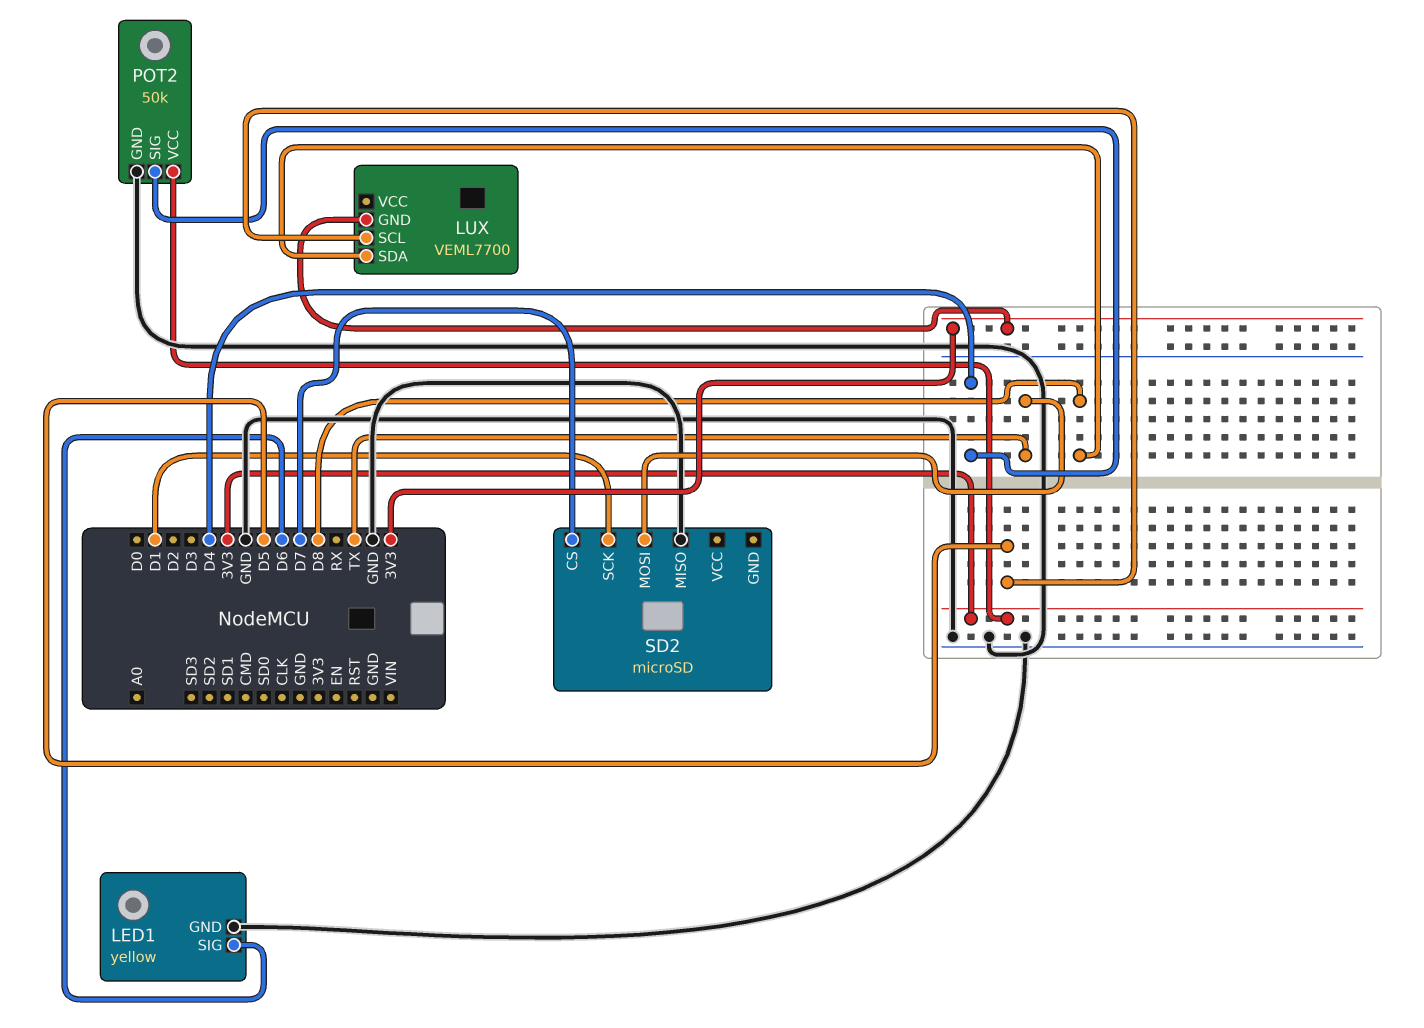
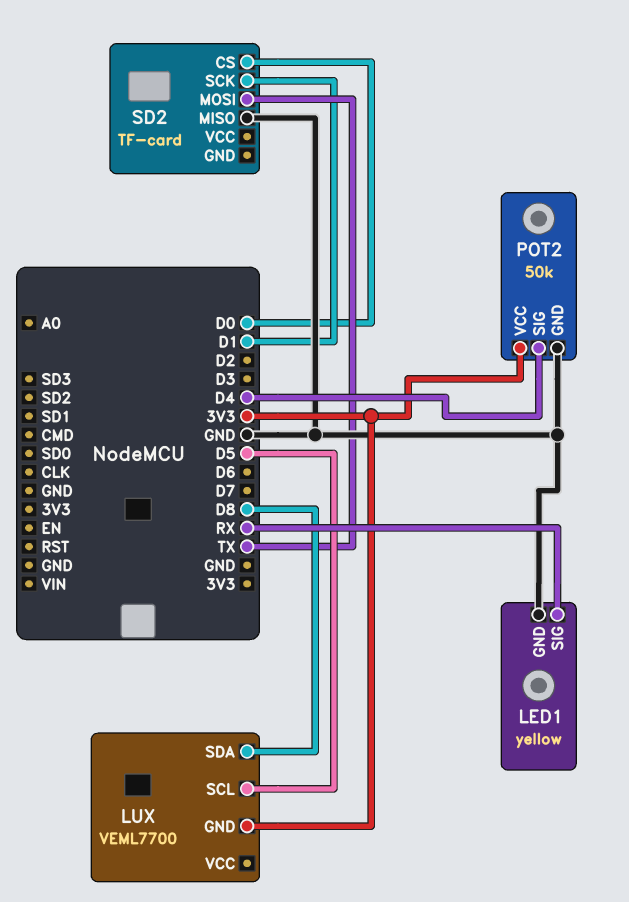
LED1 pin SIG: D6 -> RX
SD2: microSD -> TF-card
SD2 pin CS: D7 -> D0

